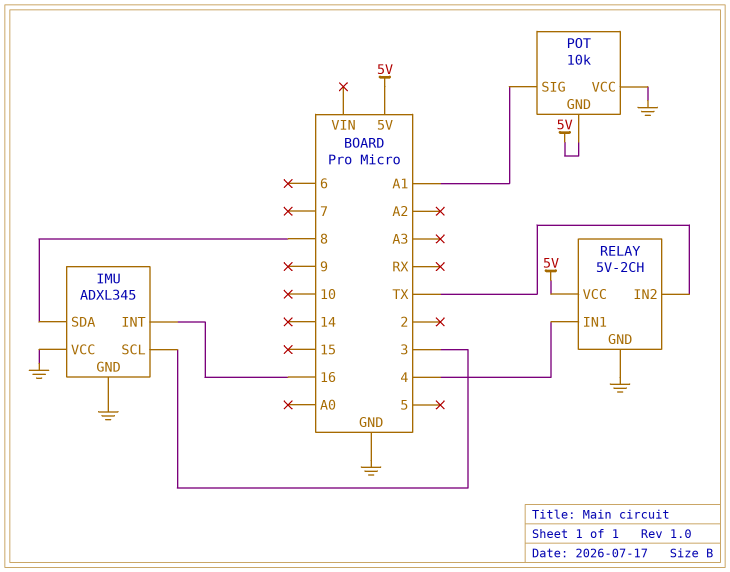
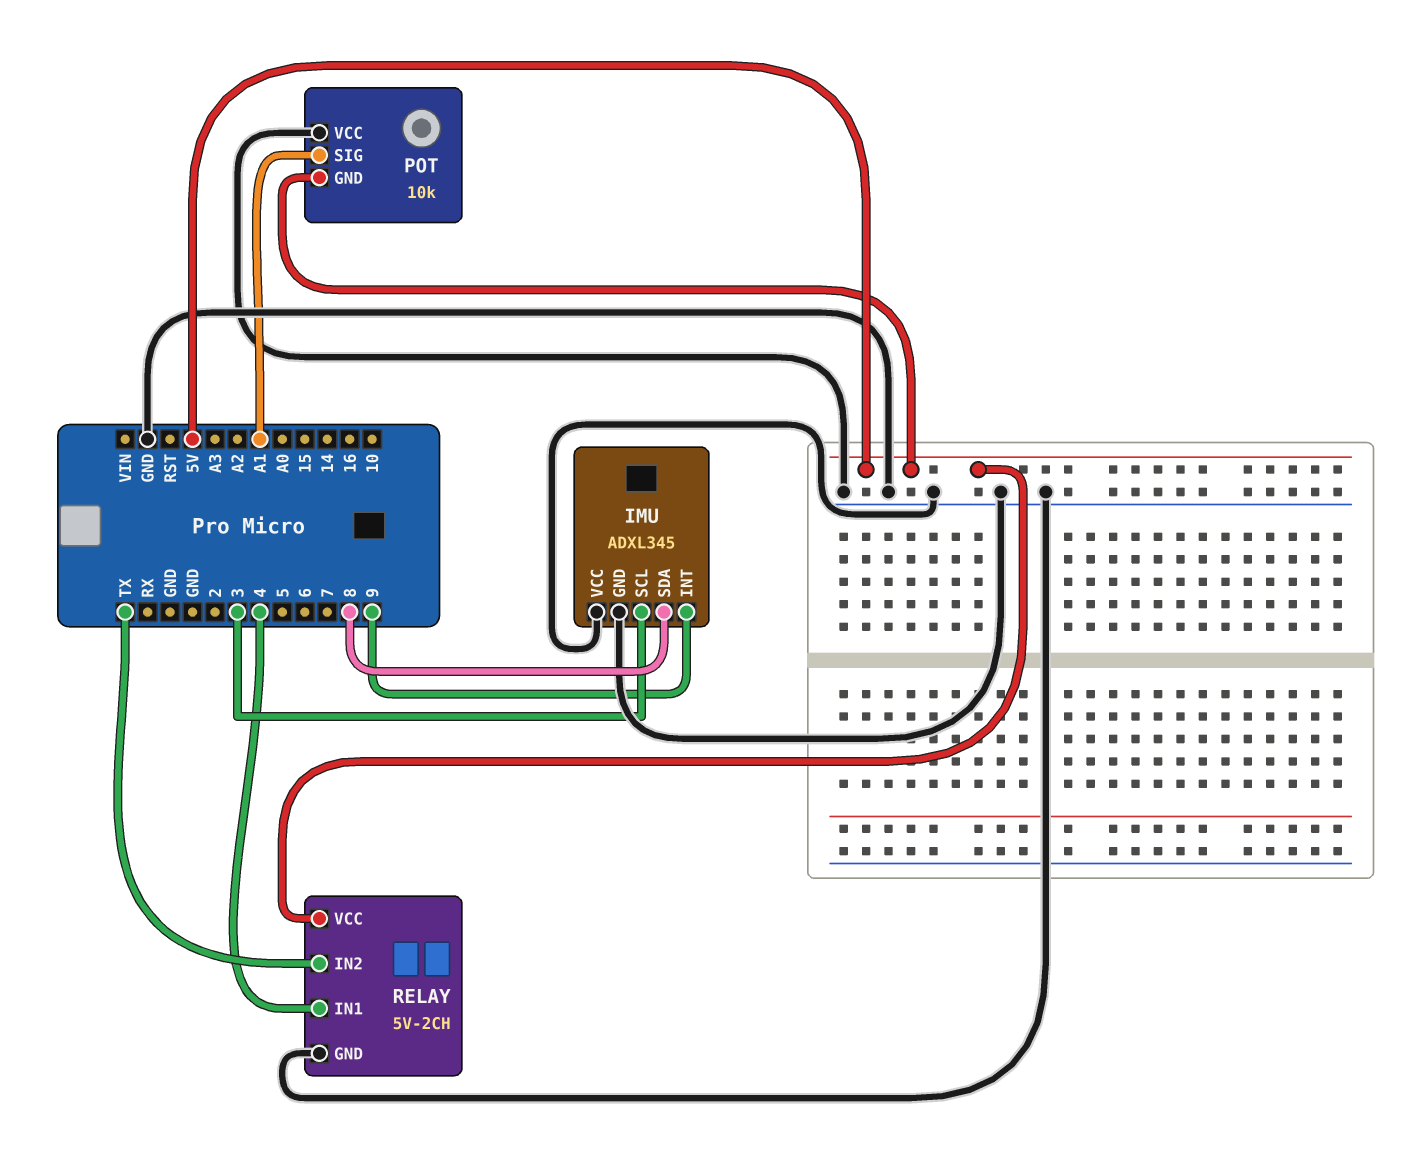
IMU pin INT: 16 -> 9

